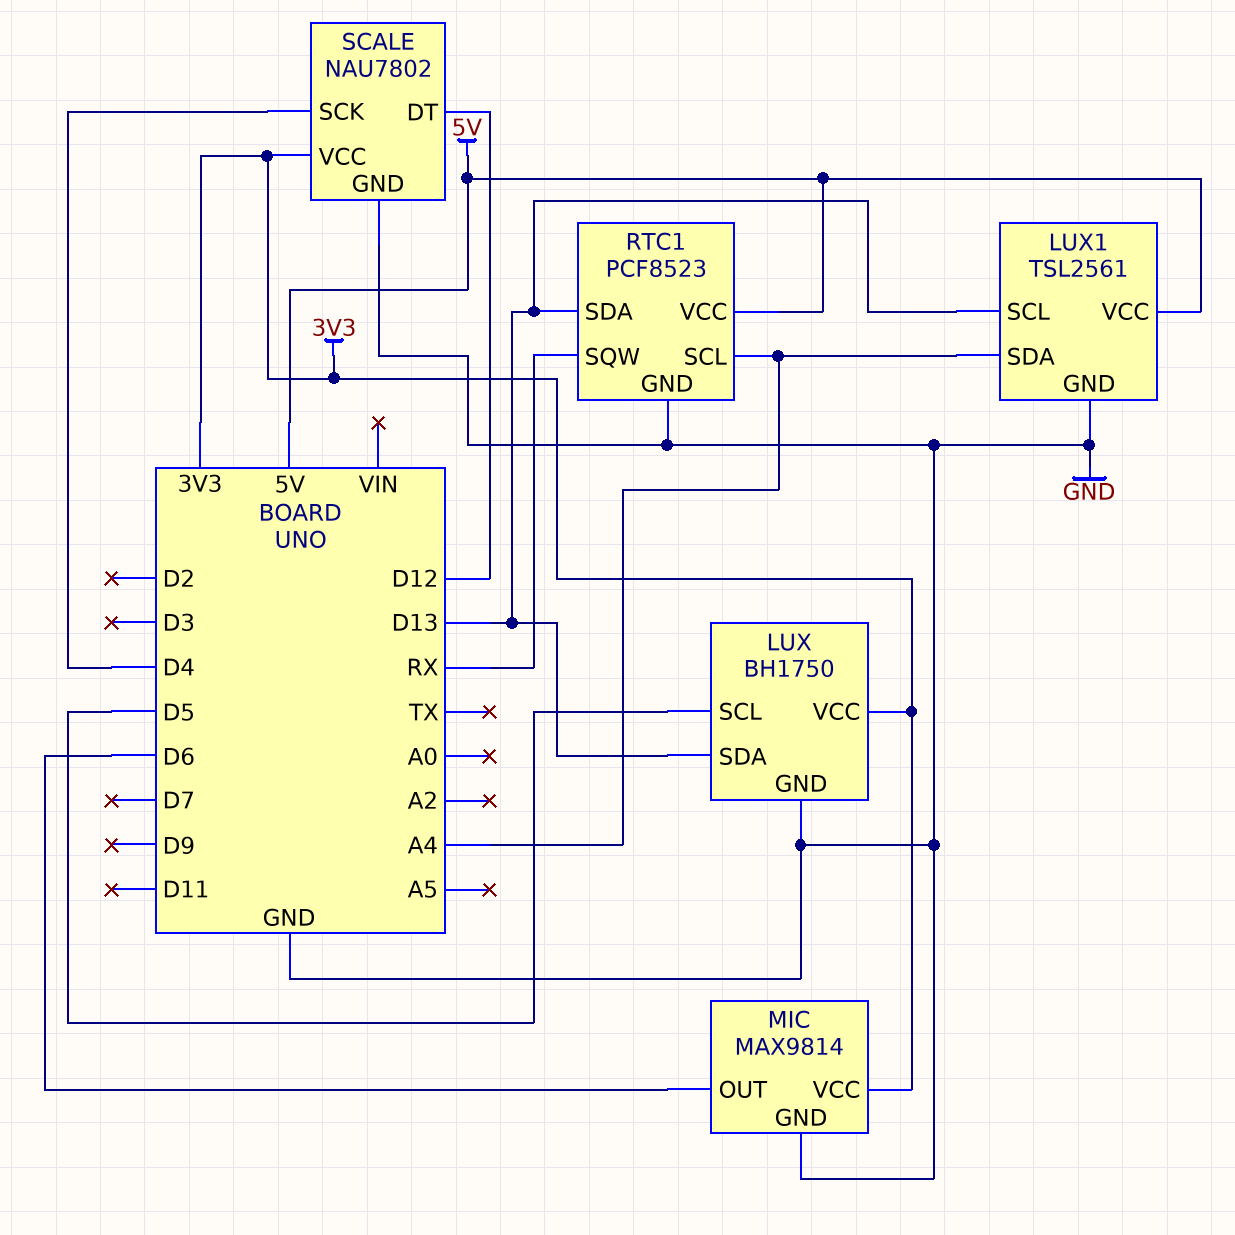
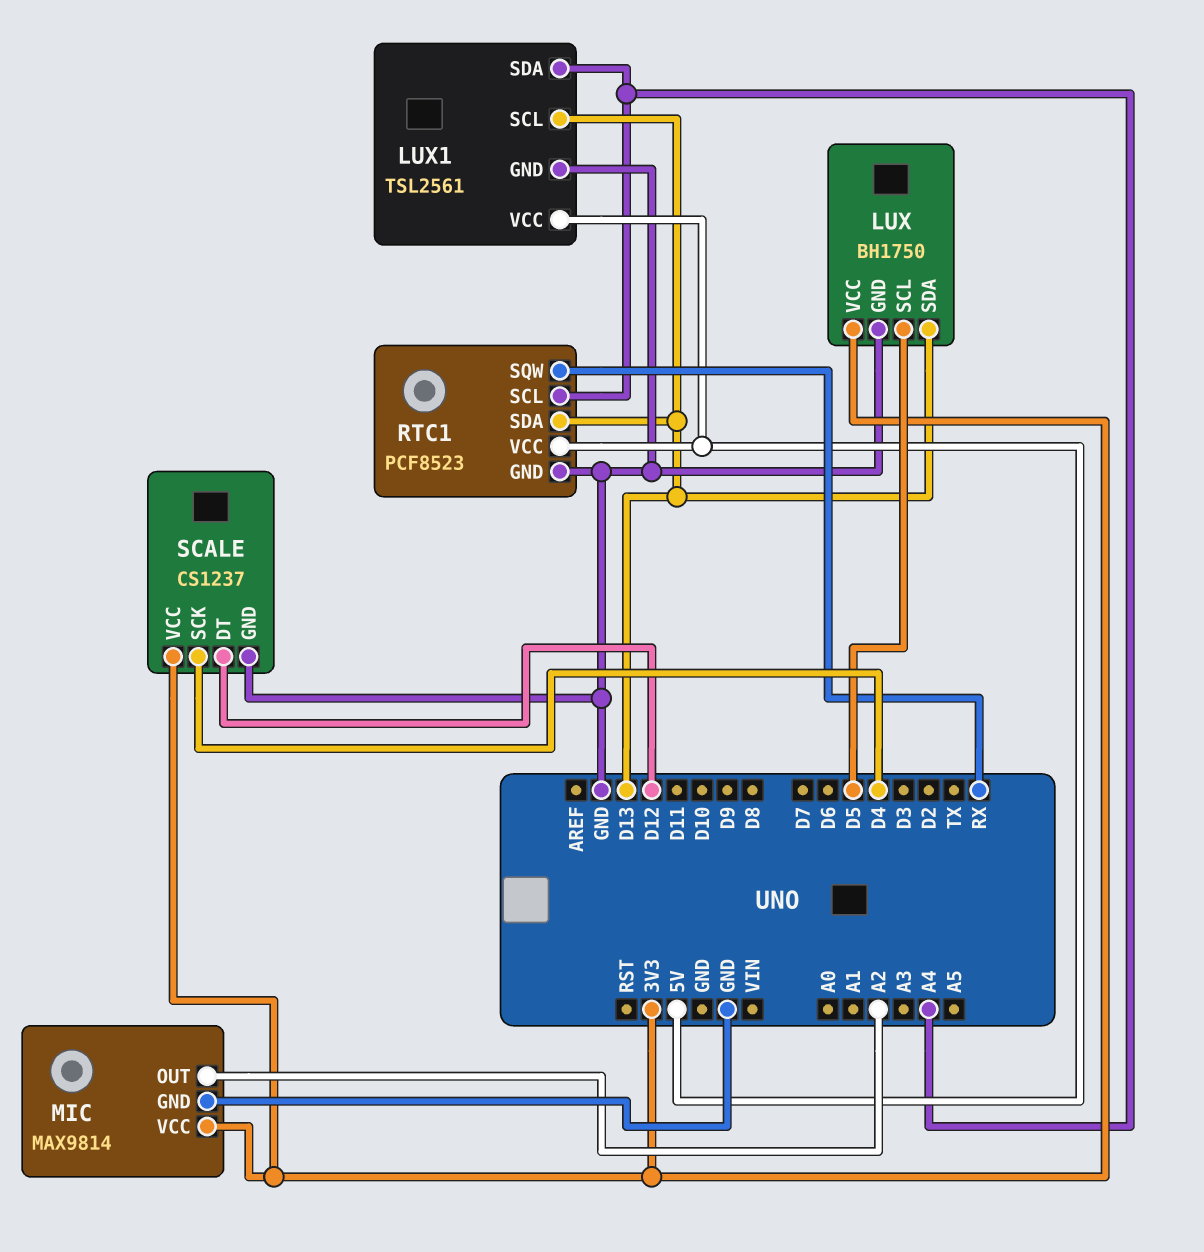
MIC pin OUT: D6 -> A2
SCALE: NAU7802 -> CS1237

